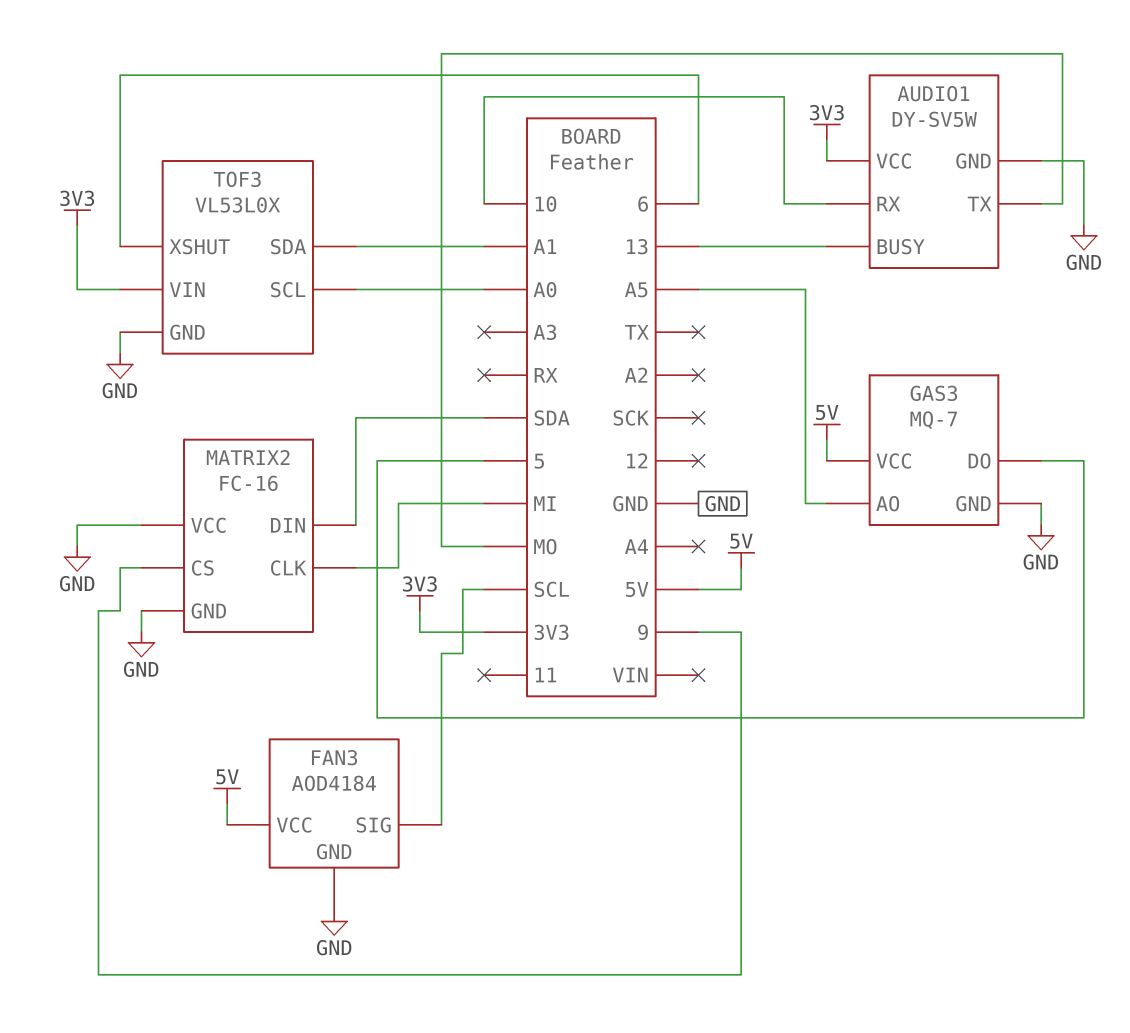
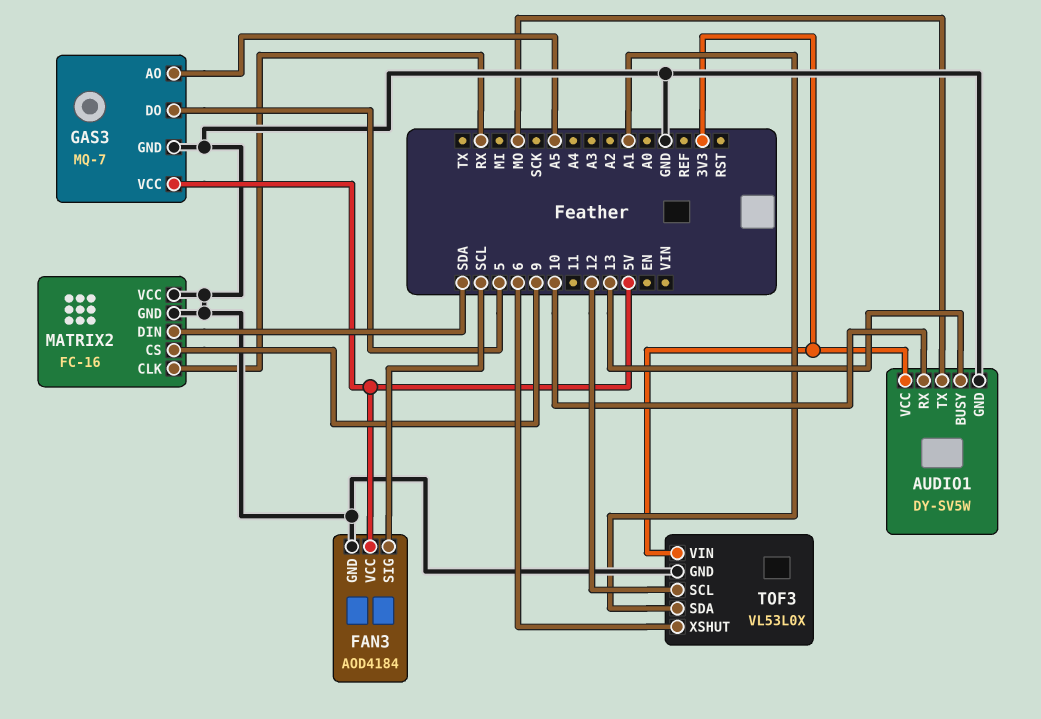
MATRIX2 pin CLK: MI -> RX
TOF3 pin SCL: A0 -> 12

